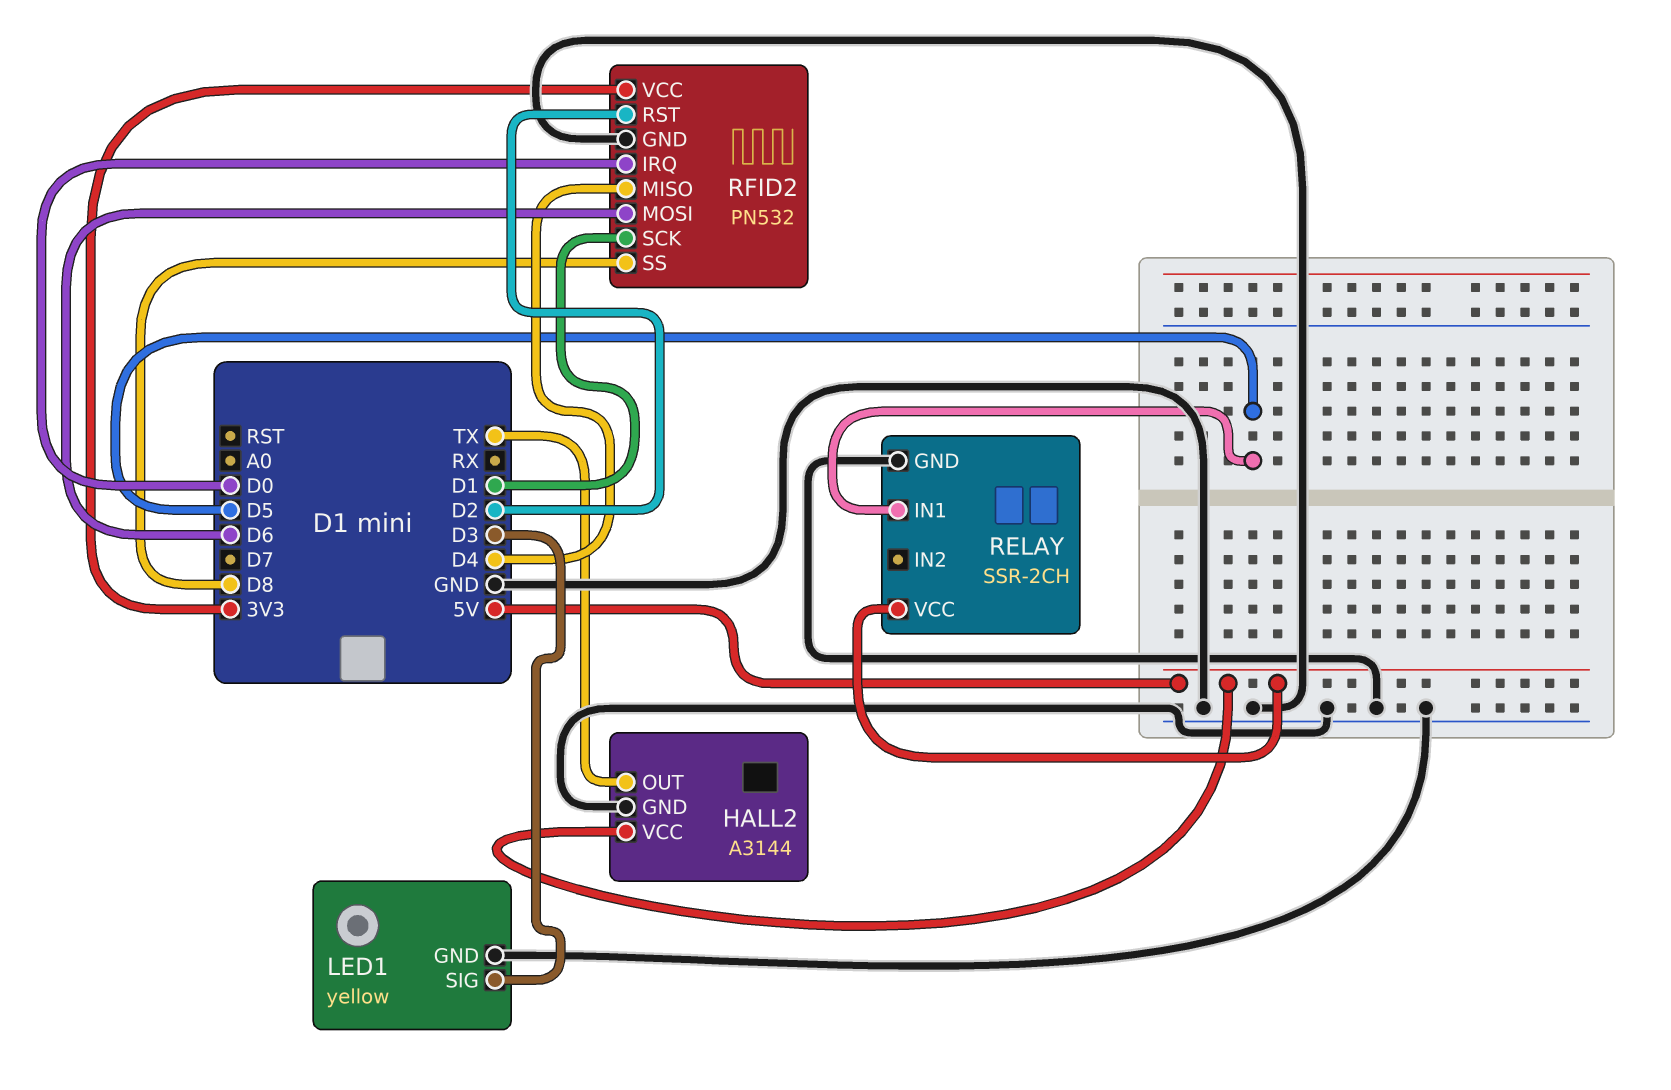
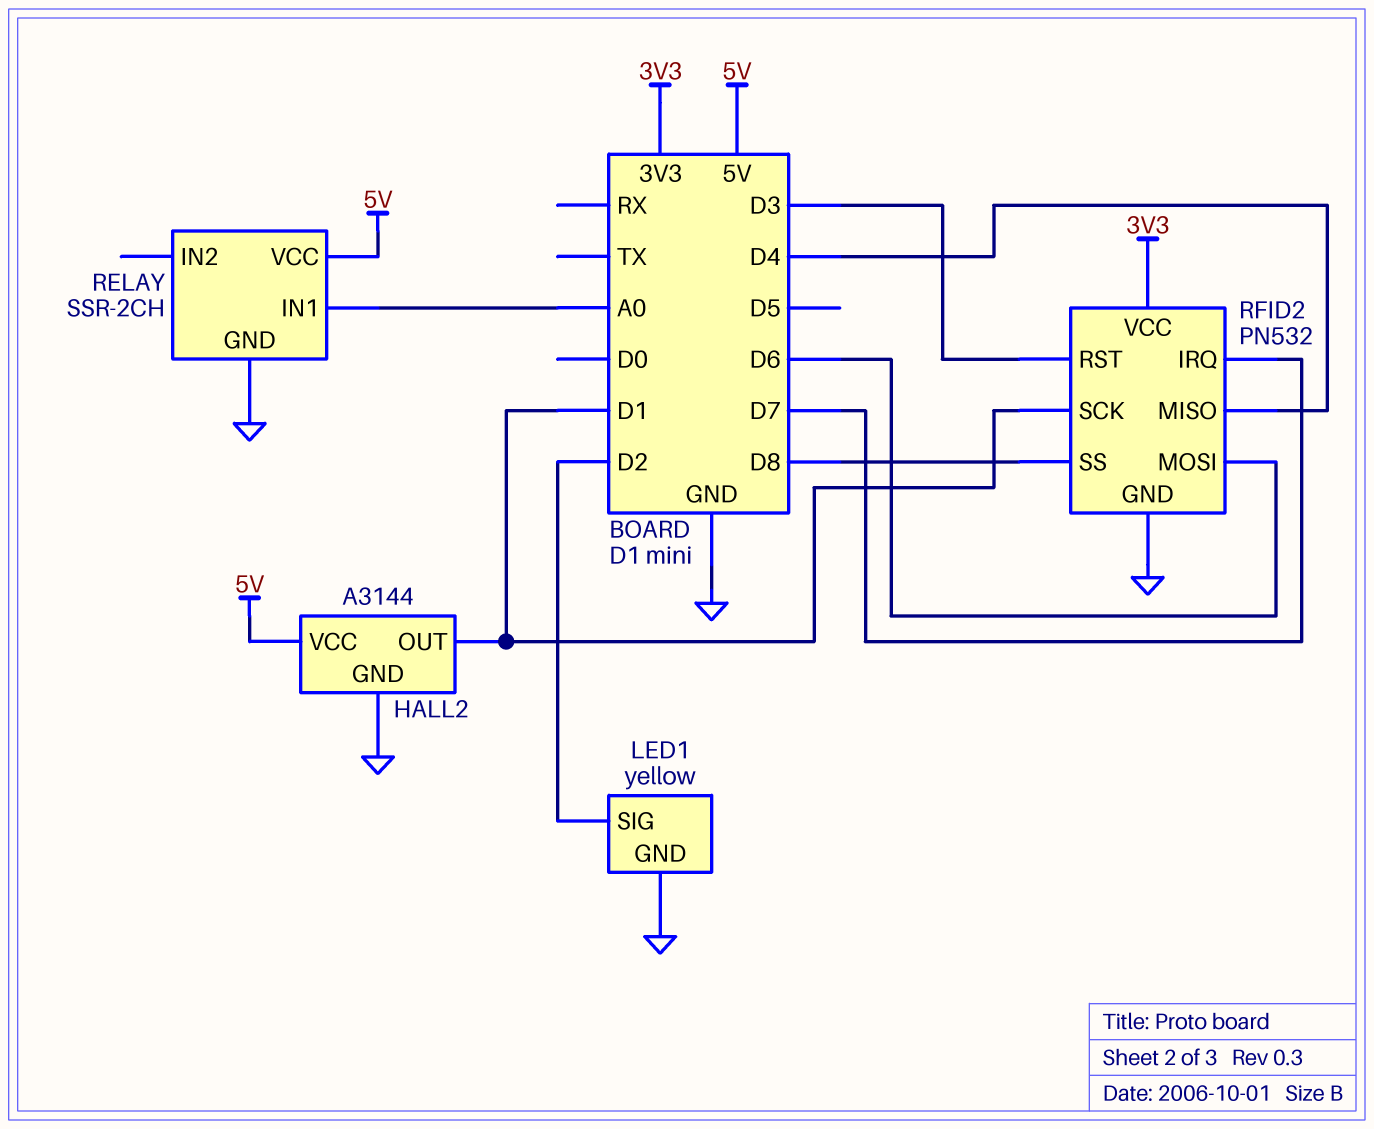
HALL2 pin OUT: TX -> D1
LED1 pin SIG: D3 -> D2
RELAY pin IN1: D5 -> A0
RFID2 pin IRQ: D0 -> D7
RFID2 pin RST: D2 -> D3

